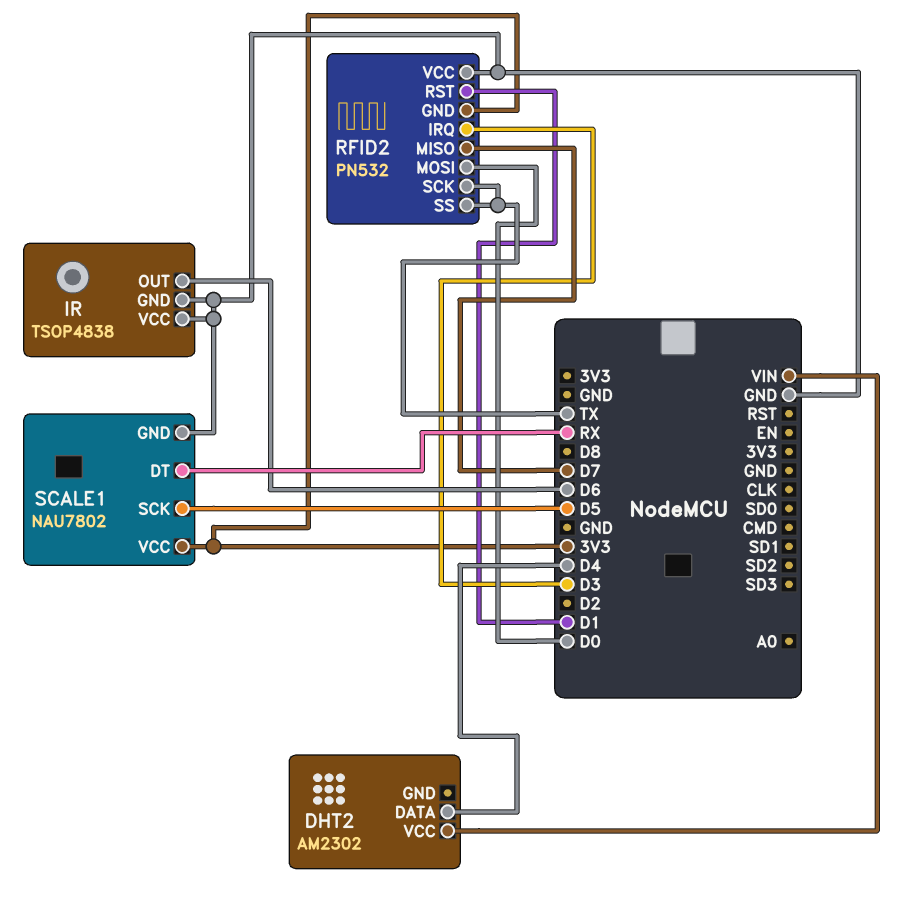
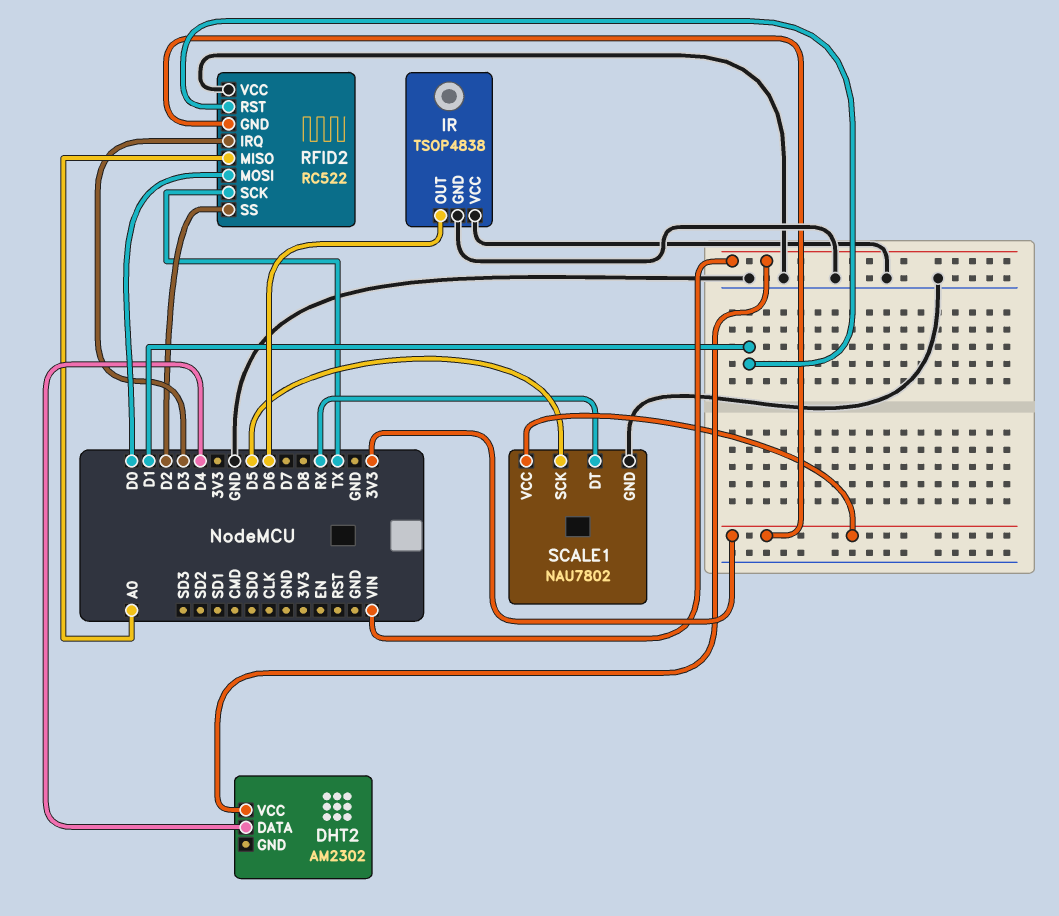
RFID2: PN532 -> RC522
RFID2 pin MISO: D7 -> A0
RFID2 pin SS: TX -> D2

